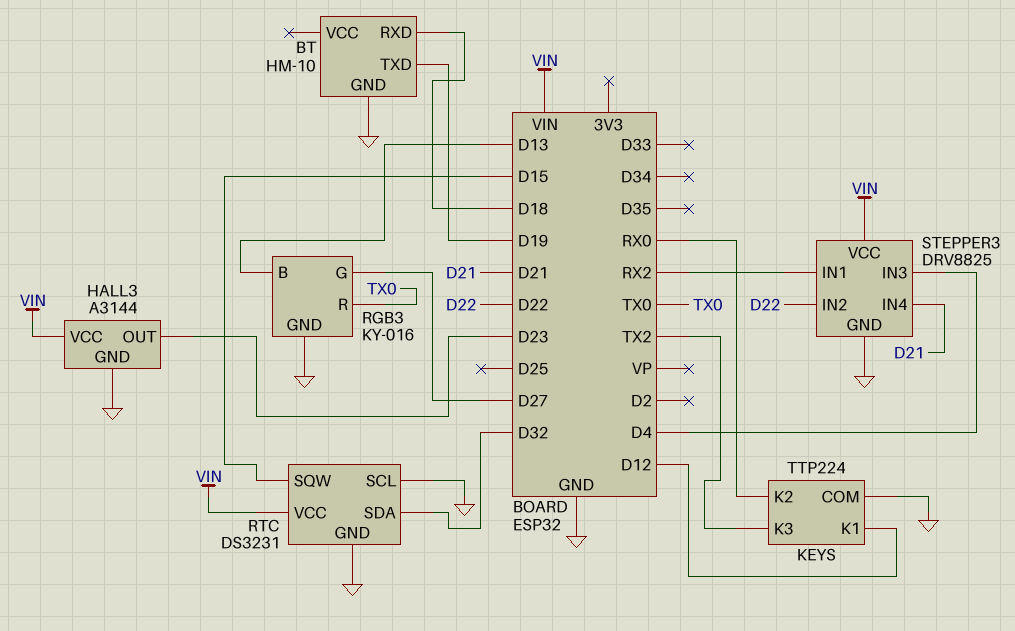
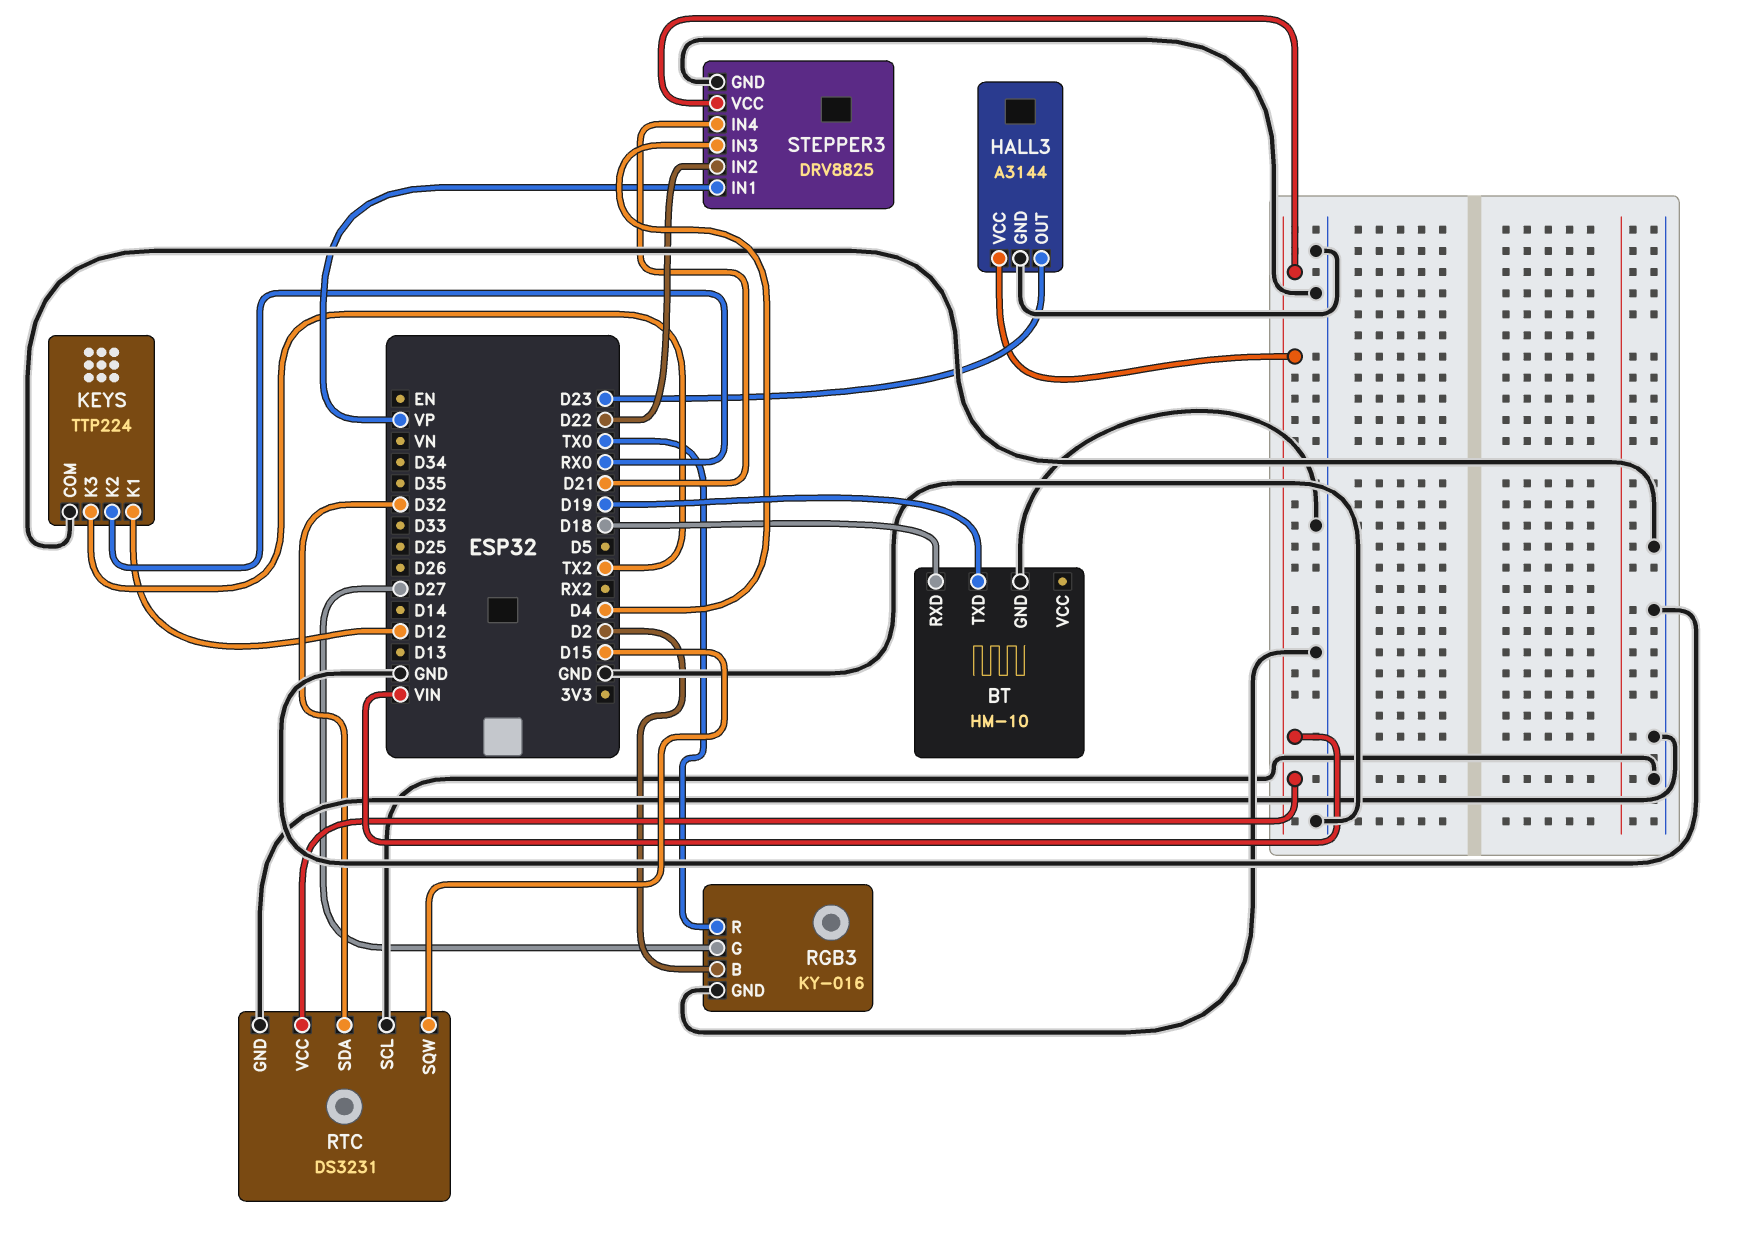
RGB3 pin B: D13 -> D2
STEPPER3 pin IN1: RX2 -> VP

